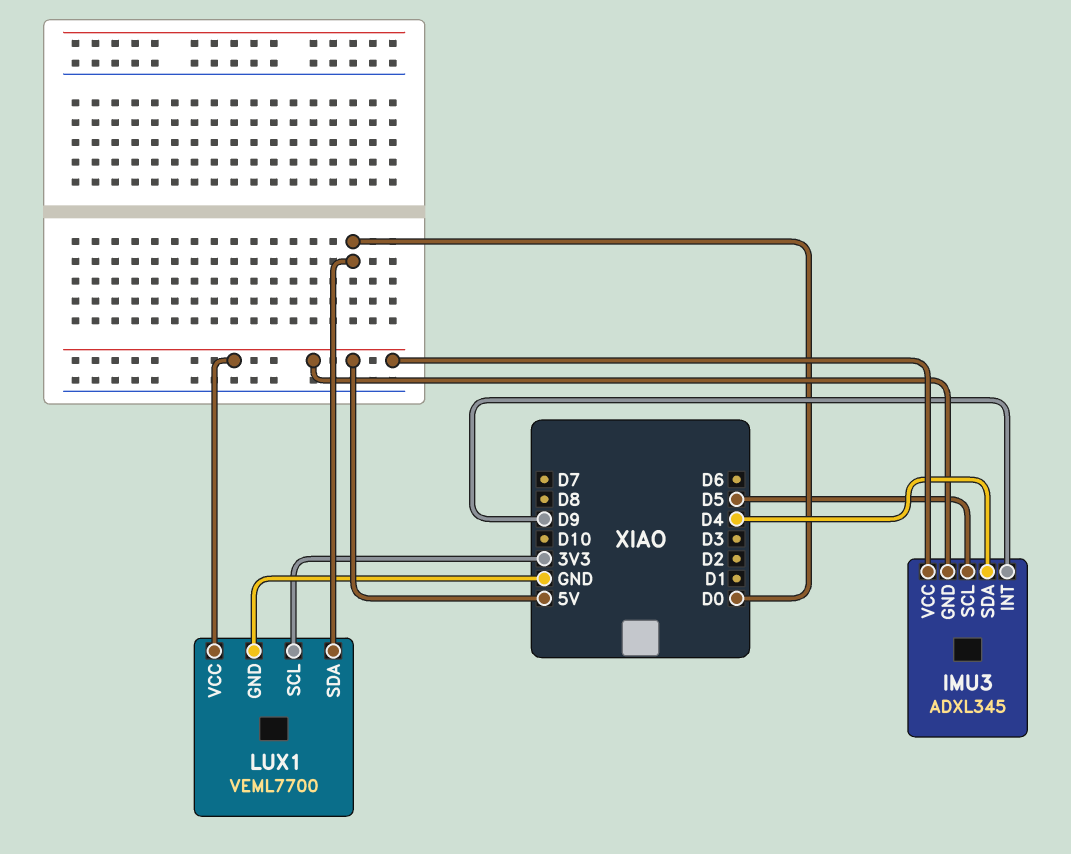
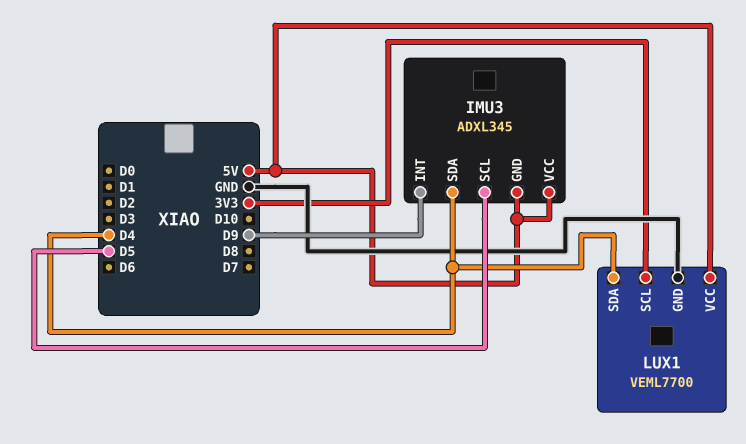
LUX1 pin SDA: D0 -> D4

